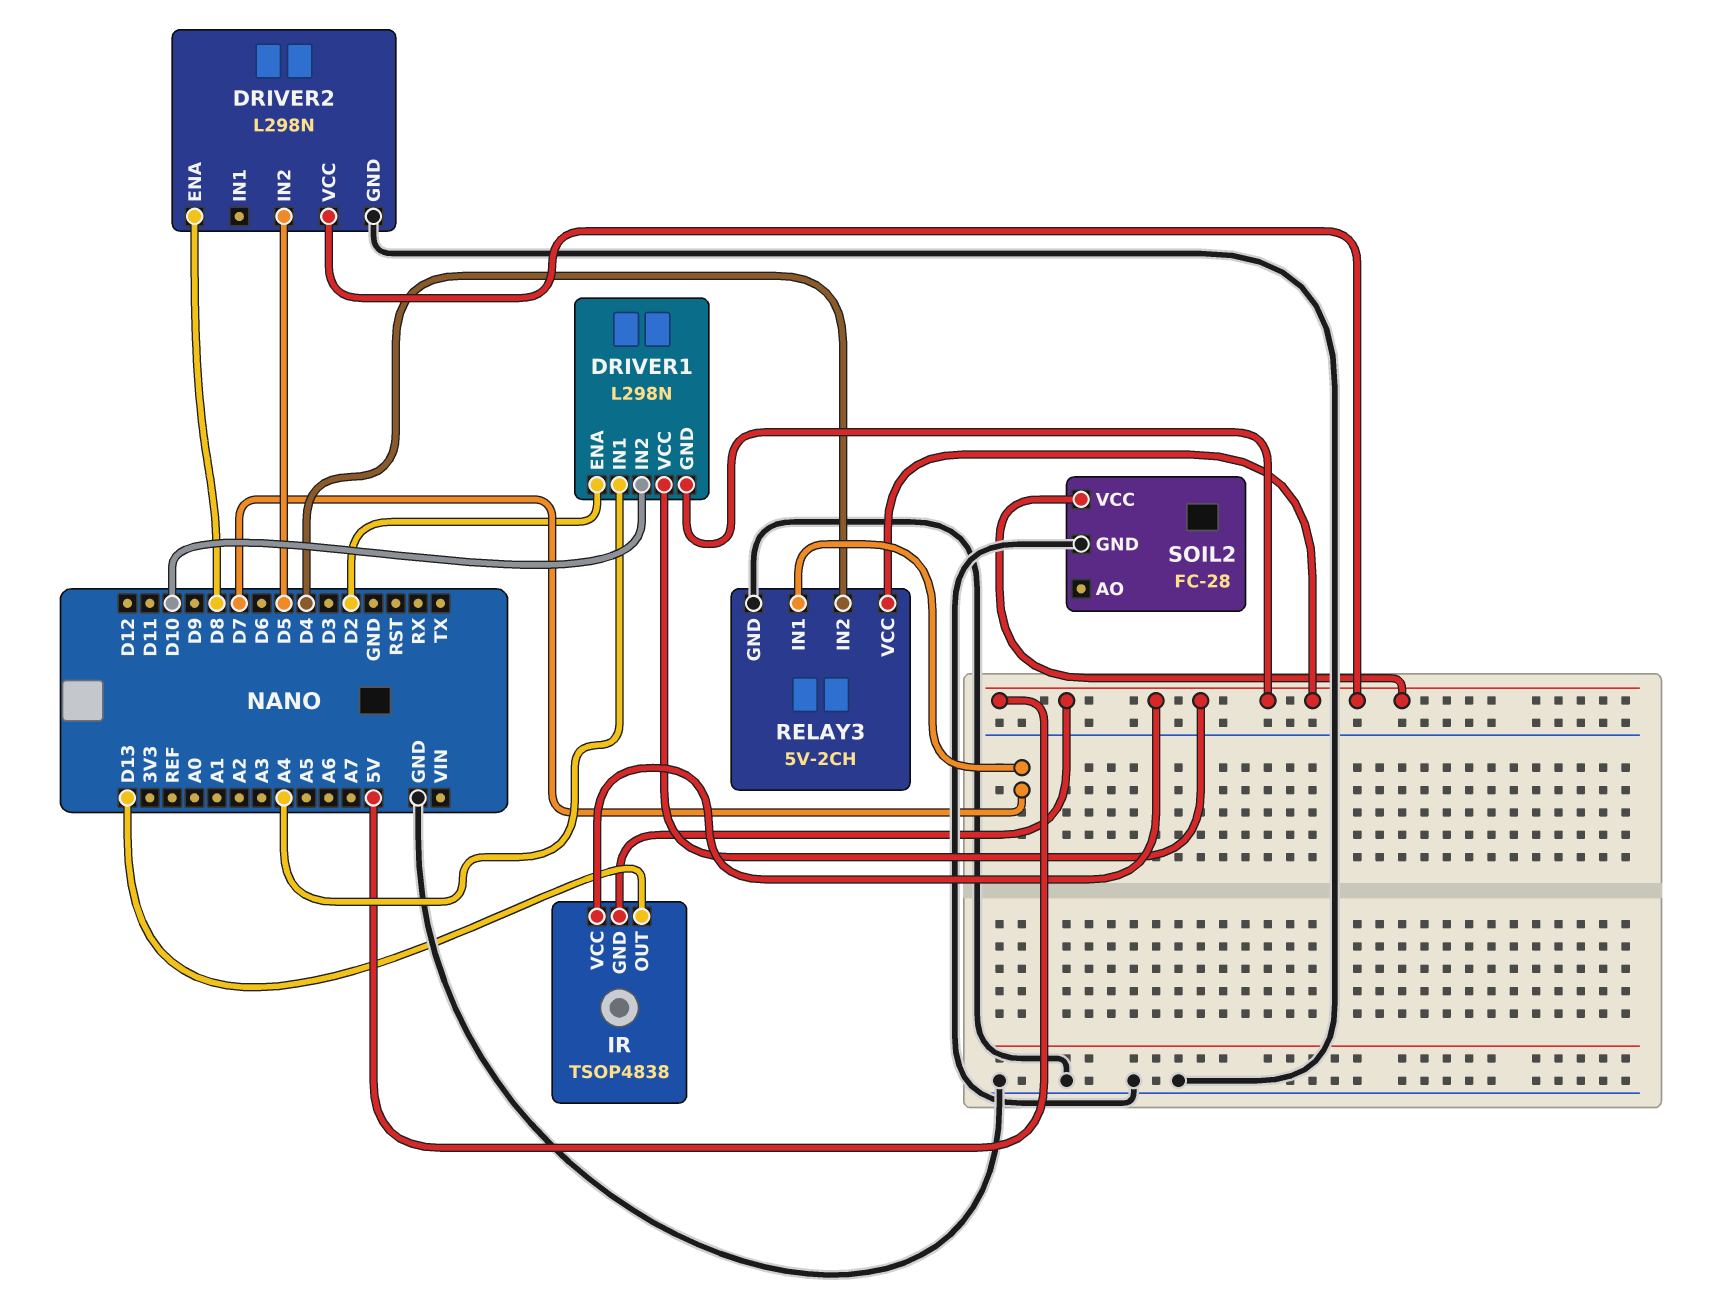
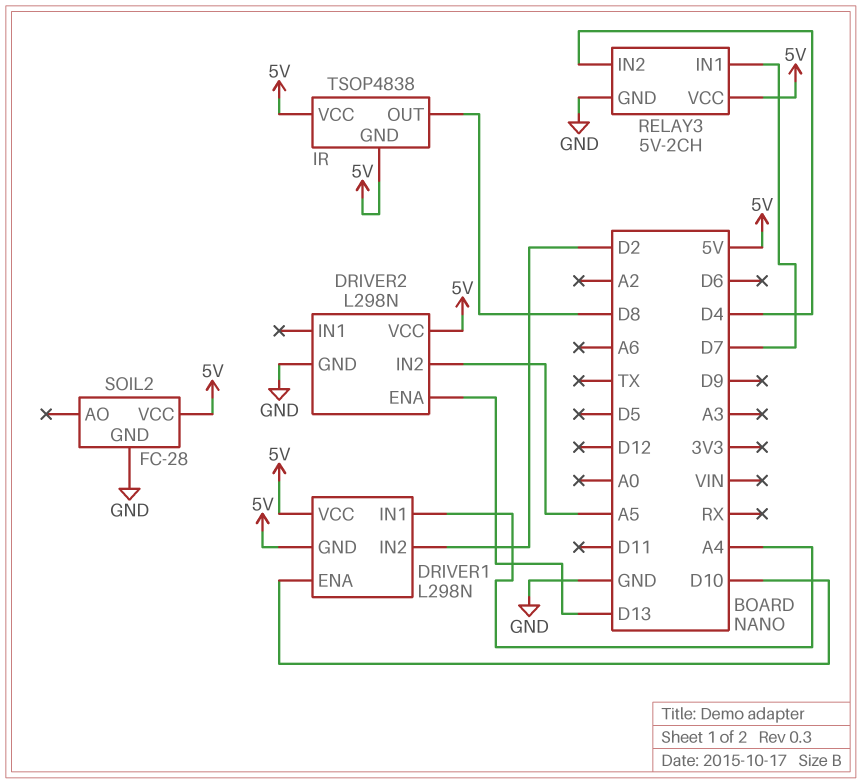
DRIVER1 pin ENA: D2 -> D10
DRIVER1 pin IN2: D10 -> D2
DRIVER2 pin ENA: D8 -> D13
DRIVER2 pin IN2: D5 -> A5
IR pin OUT: D13 -> D8

